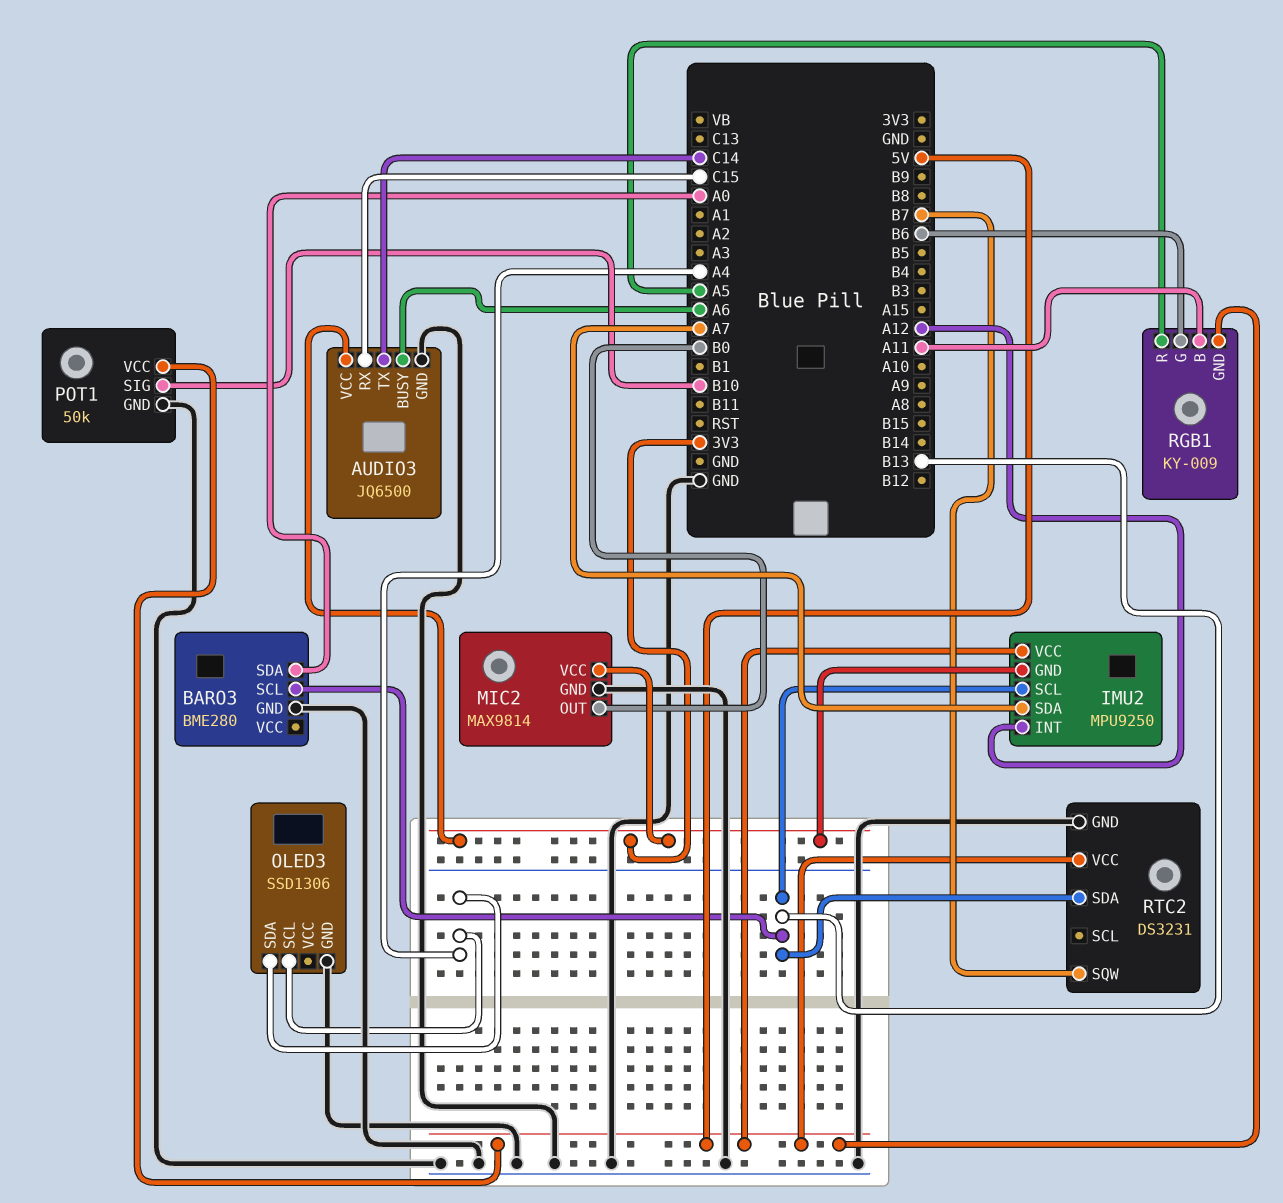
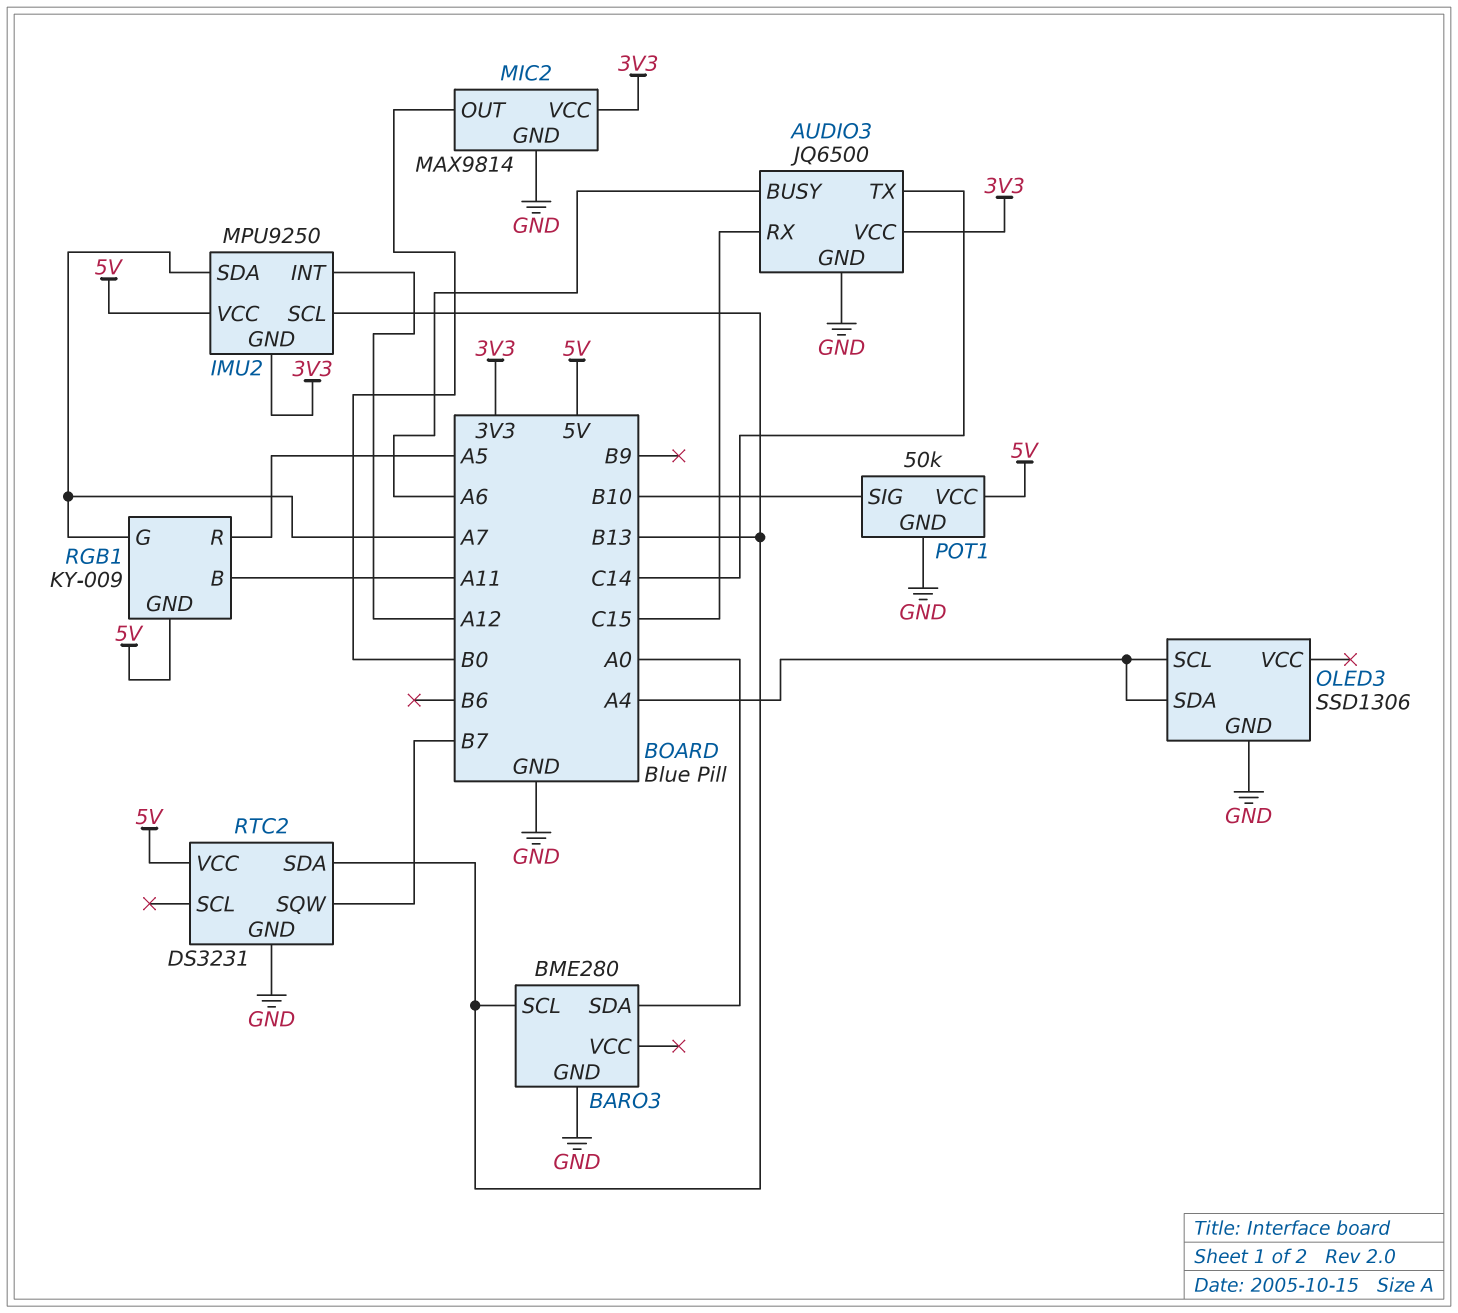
RGB1 pin G: B6 -> A7

